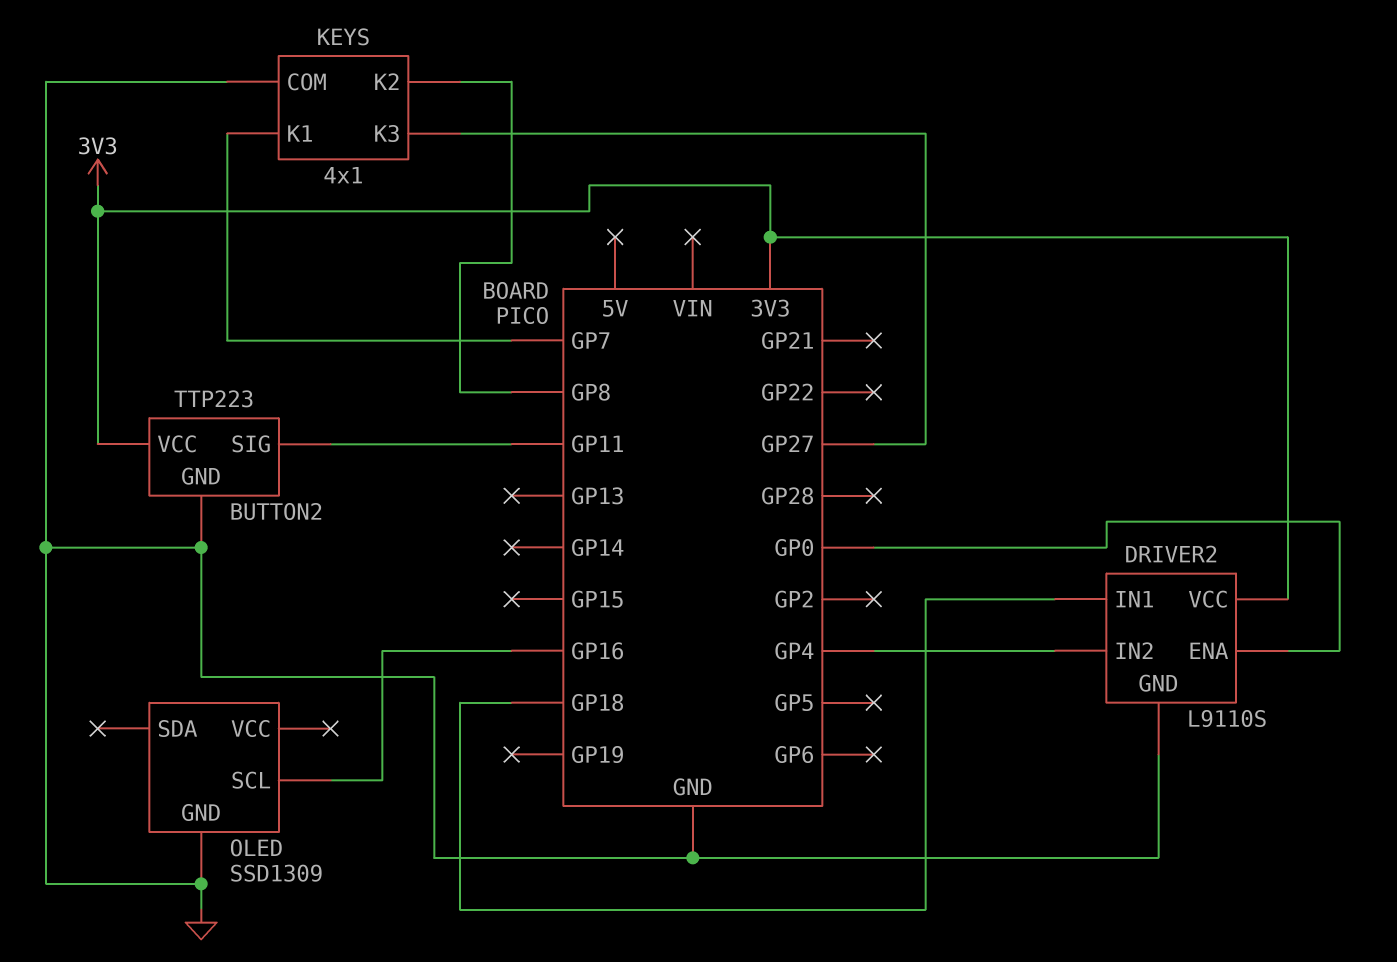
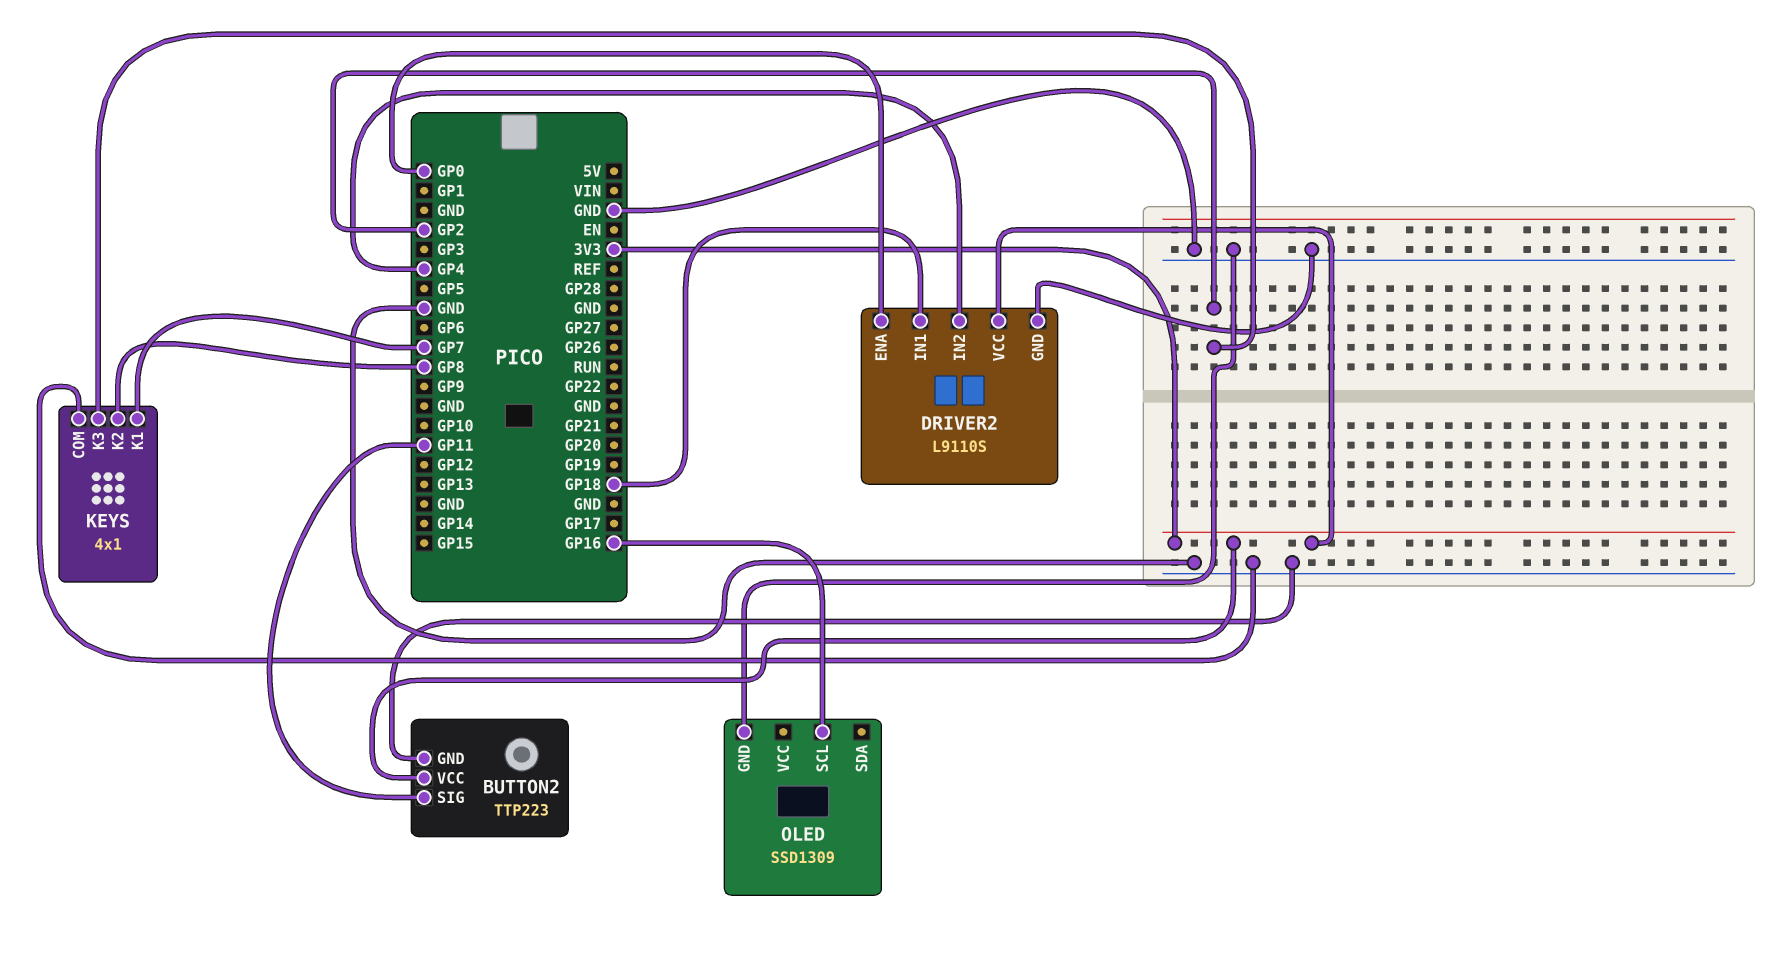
KEYS pin K3: GP27 -> GP2

